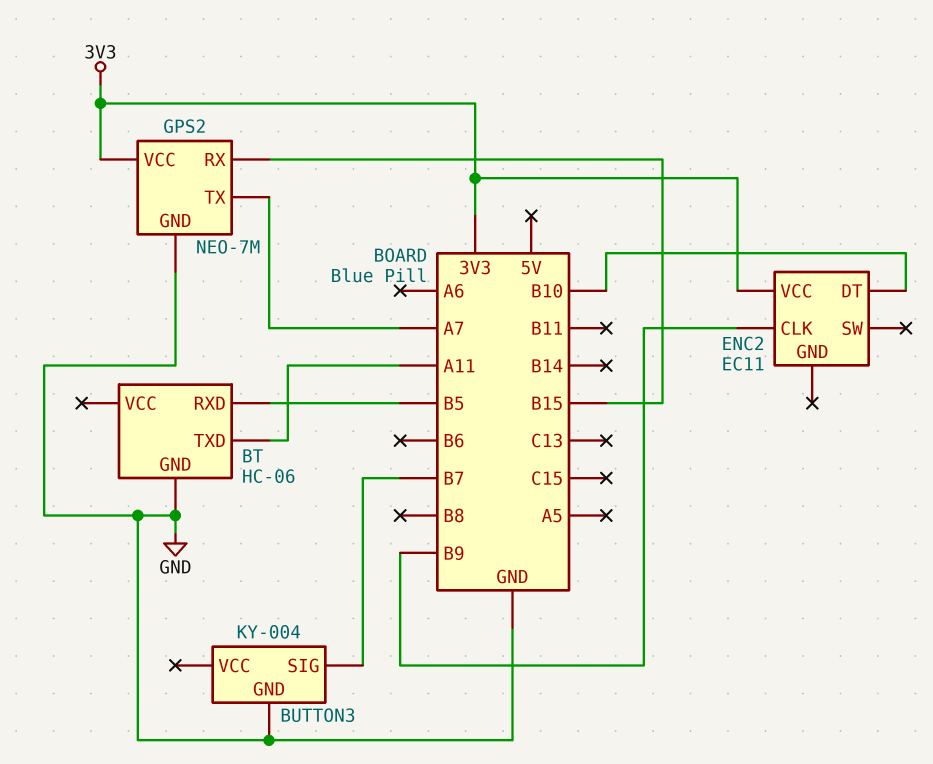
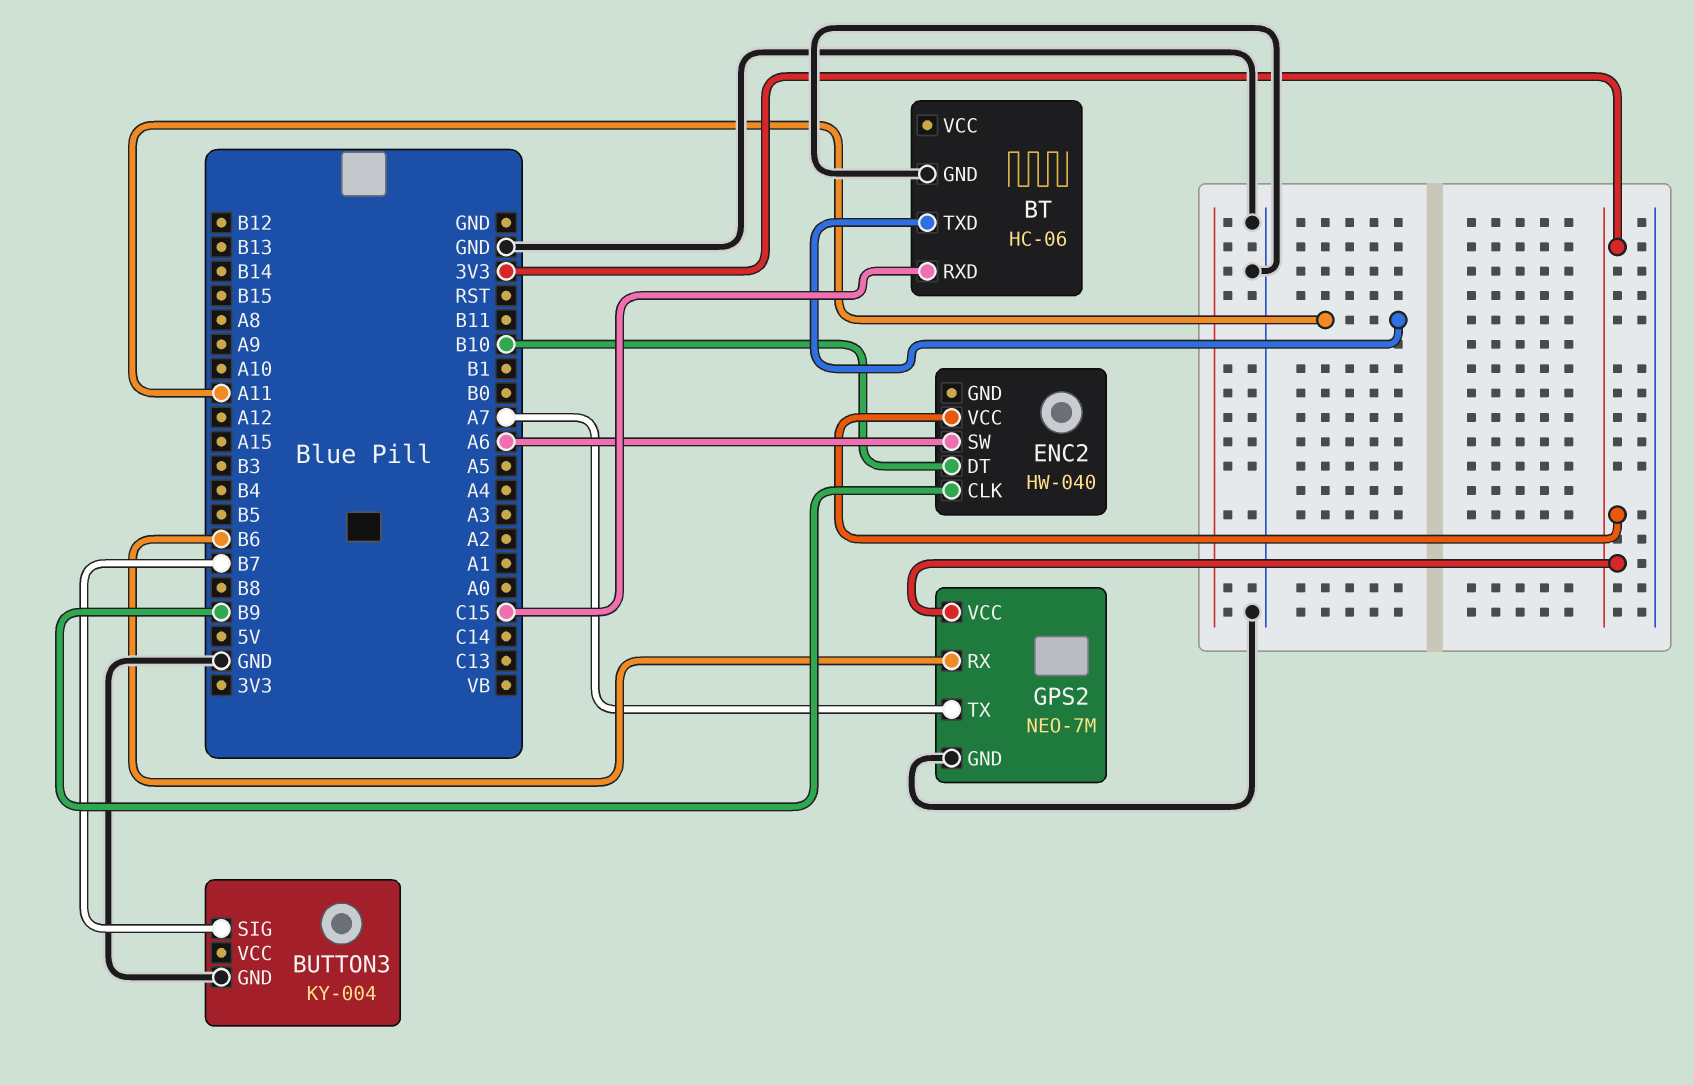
BT pin RXD: B5 -> C15
ENC2: EC11 -> HW-040
ENC2 pin SW: none -> A6
GPS2 pin RX: B15 -> B6

